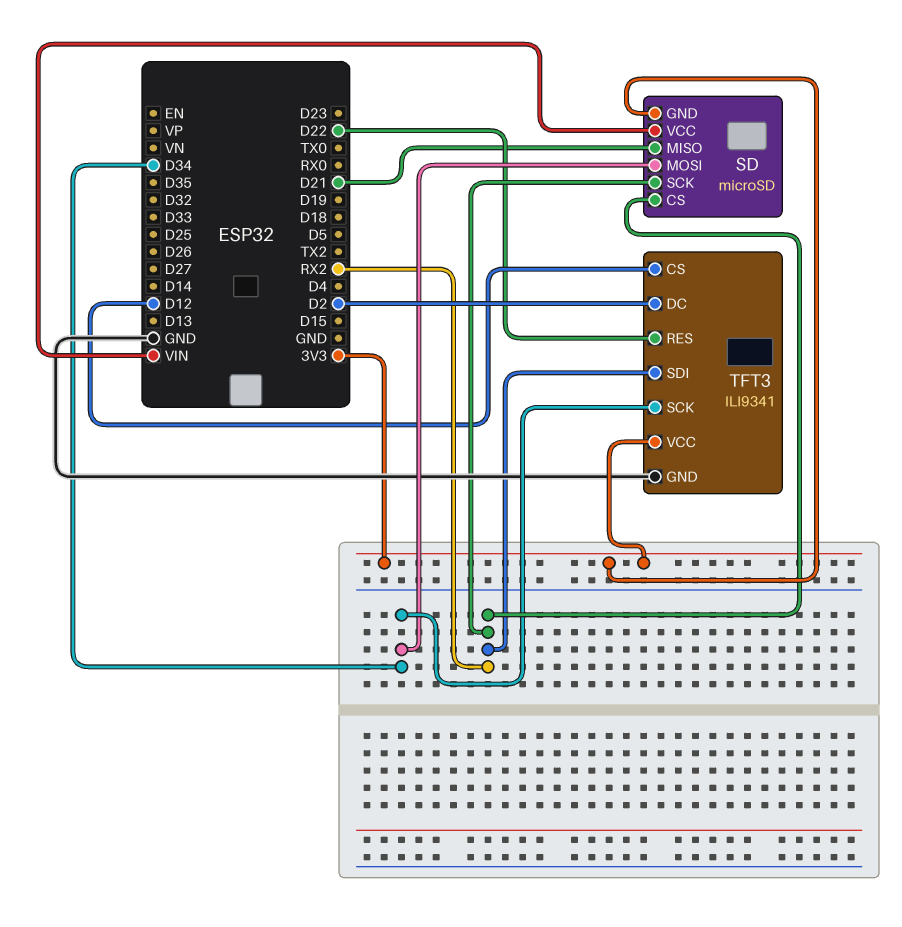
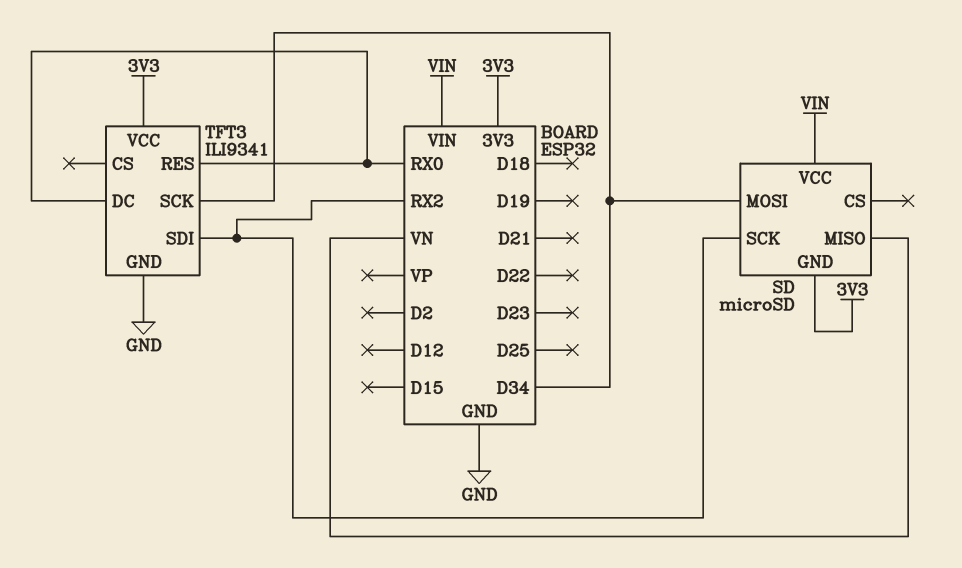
SD pin CS: RX2 -> none
SD pin MISO: D21 -> VN
TFT3 pin CS: D12 -> none
TFT3 pin DC: D2 -> RX0
TFT3 pin RES: D22 -> RX0

